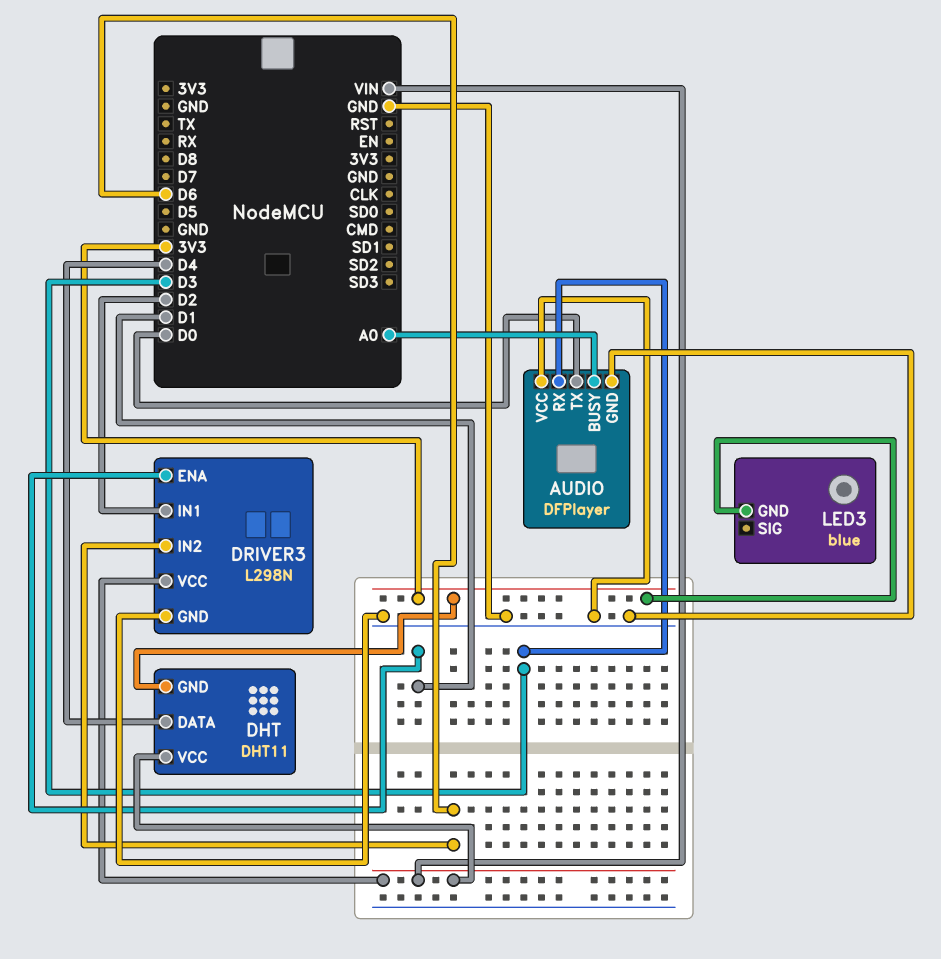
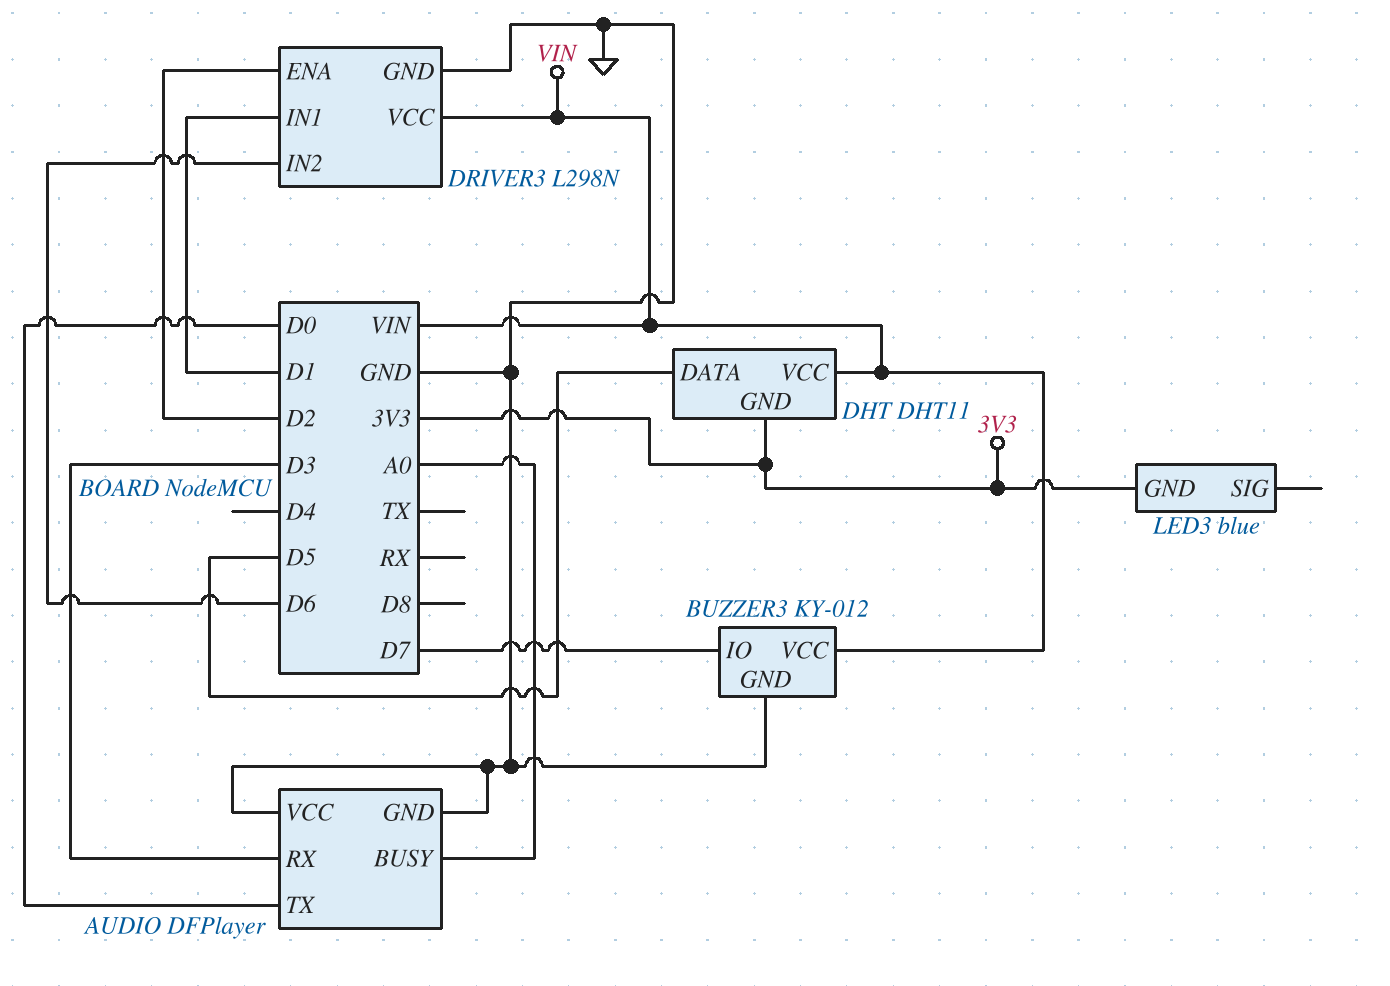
BUZZER3: none -> KY-012
BUZZER3 pin GND: none -> GND
BUZZER3 pin IO: none -> D7
BUZZER3 pin VCC: none -> VIN
DHT pin DATA: D4 -> D5
DRIVER3 pin ENA: D1 -> D2
DRIVER3 pin IN1: D2 -> D1

